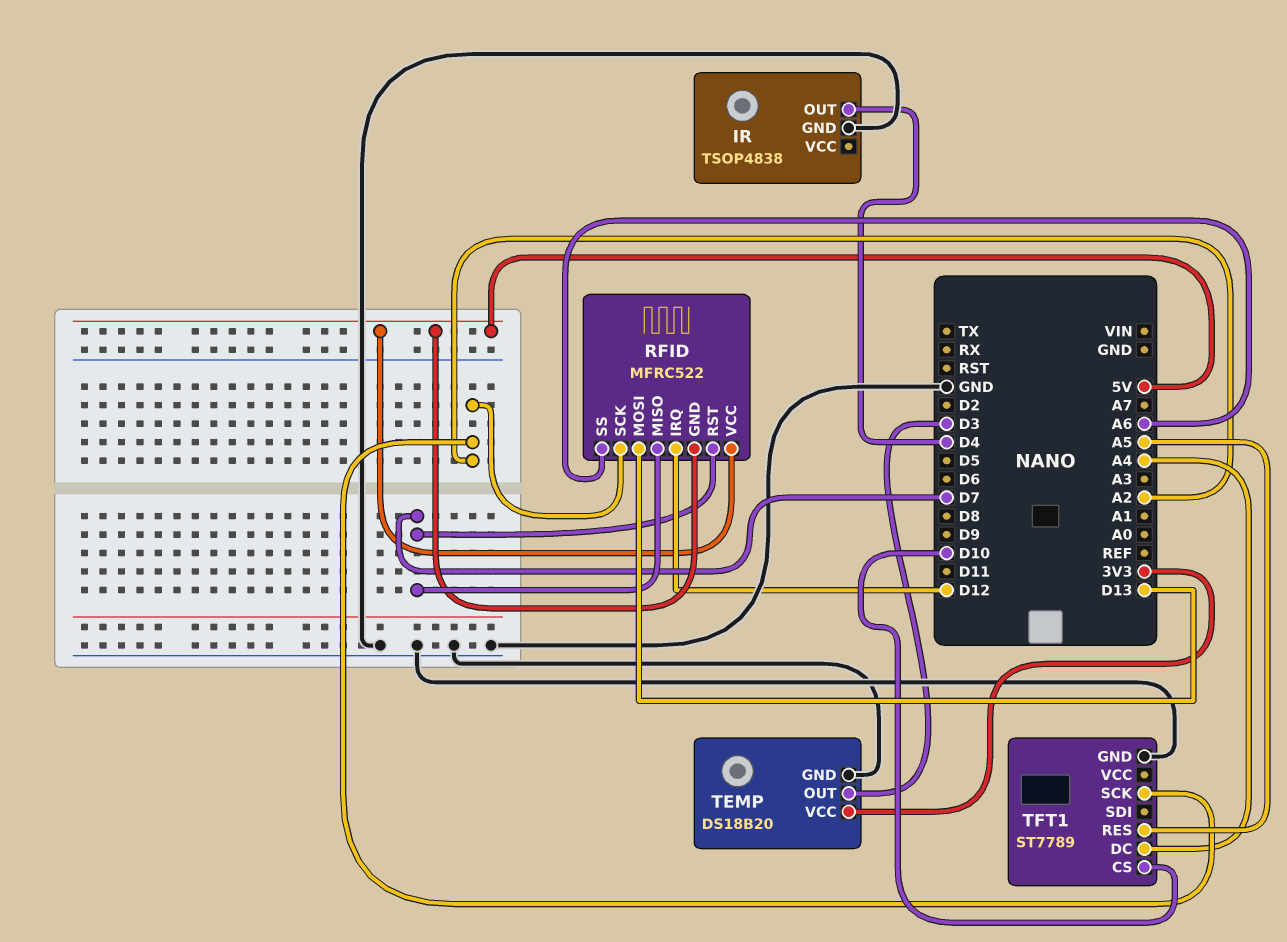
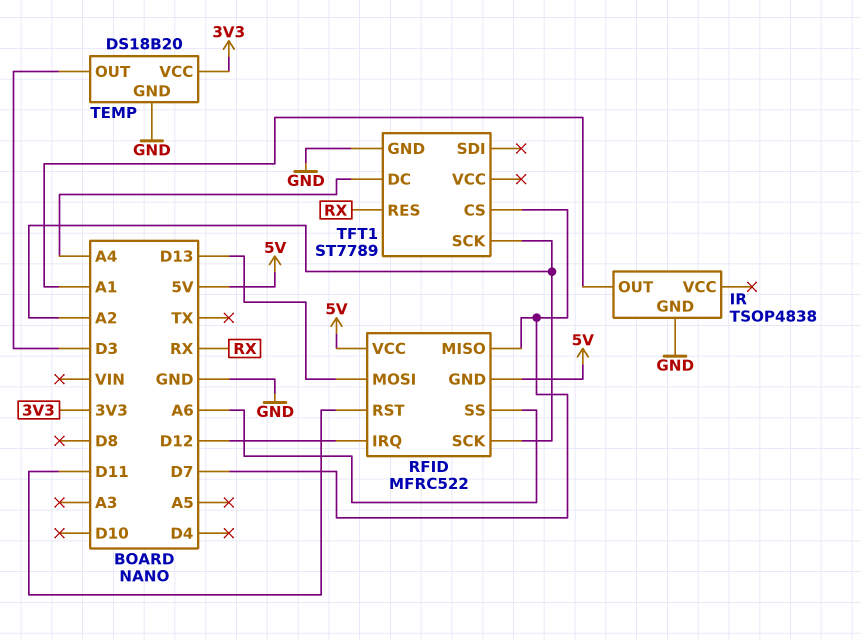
IR pin OUT: D4 -> A1
RFID pin RST: D7 -> D11
TFT1 pin CS: D10 -> D7
TFT1 pin RES: A5 -> RX

